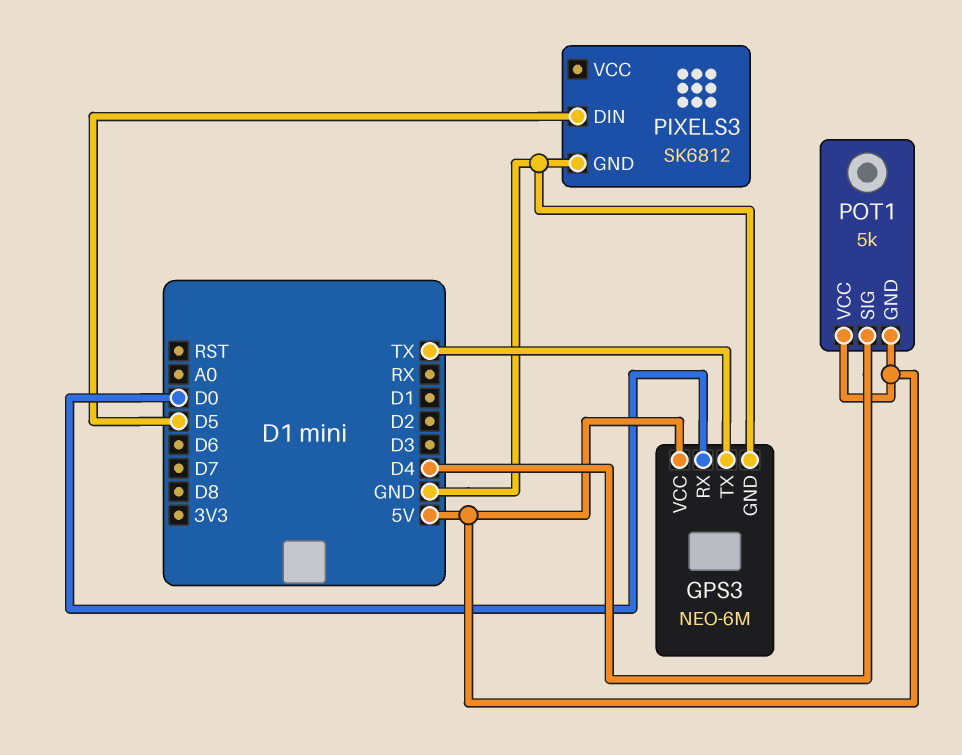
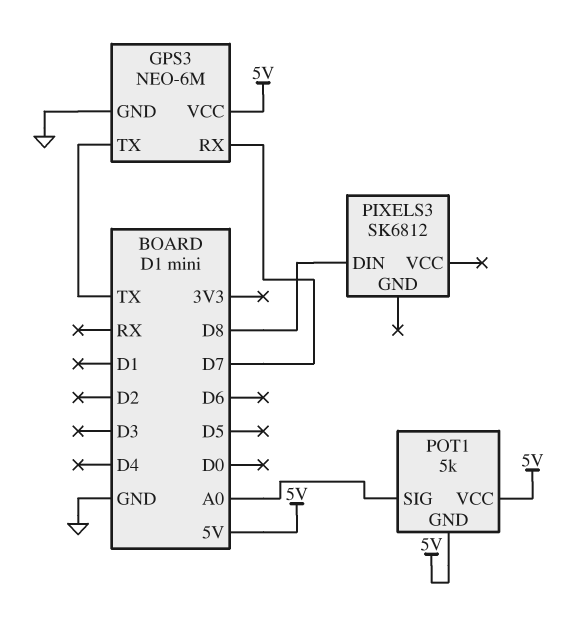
GPS3 pin RX: D0 -> D7
PIXELS3 pin DIN: D5 -> D8
PIXELS3 pin GND: GND -> none
POT1 pin SIG: D4 -> A0

